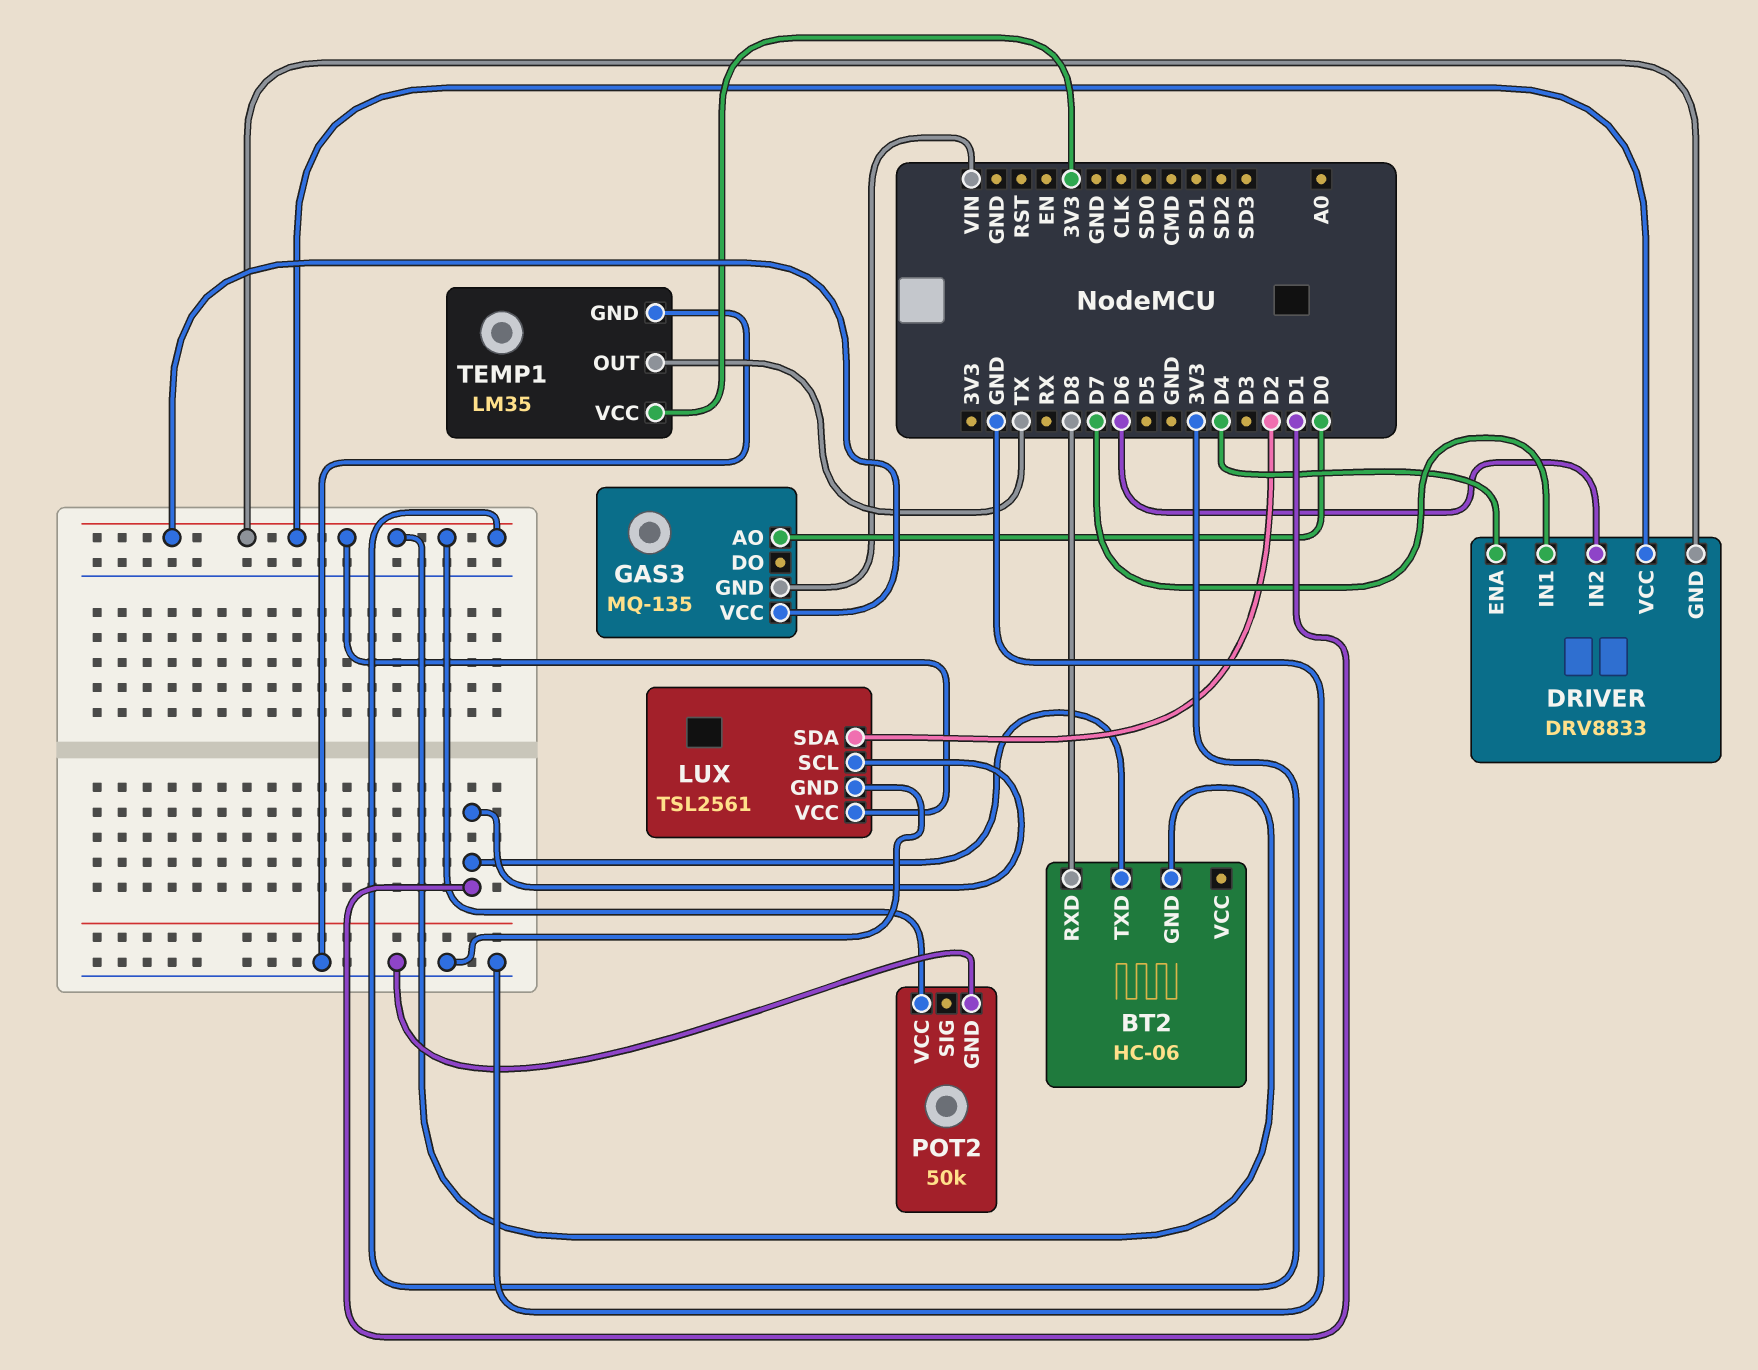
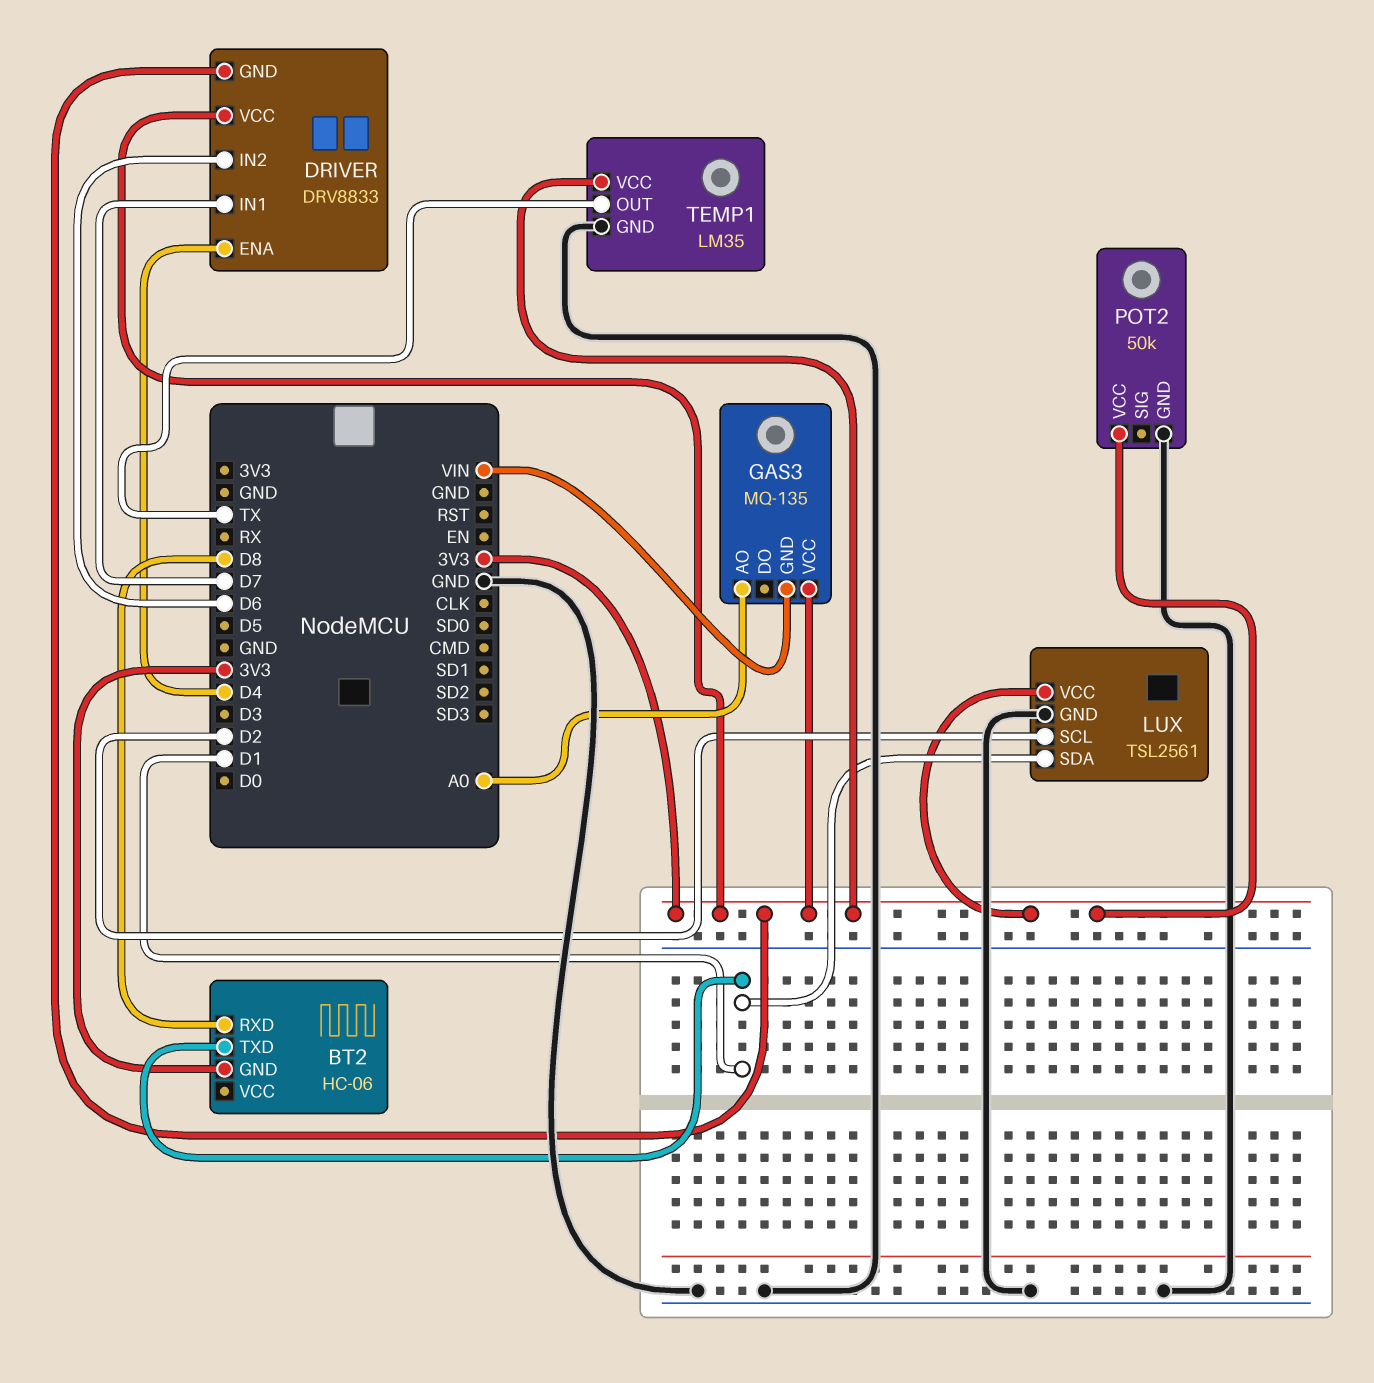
GAS3 pin AO: D0 -> A0
LUX pin SCL: D1 -> D2
LUX pin SDA: D2 -> D1

